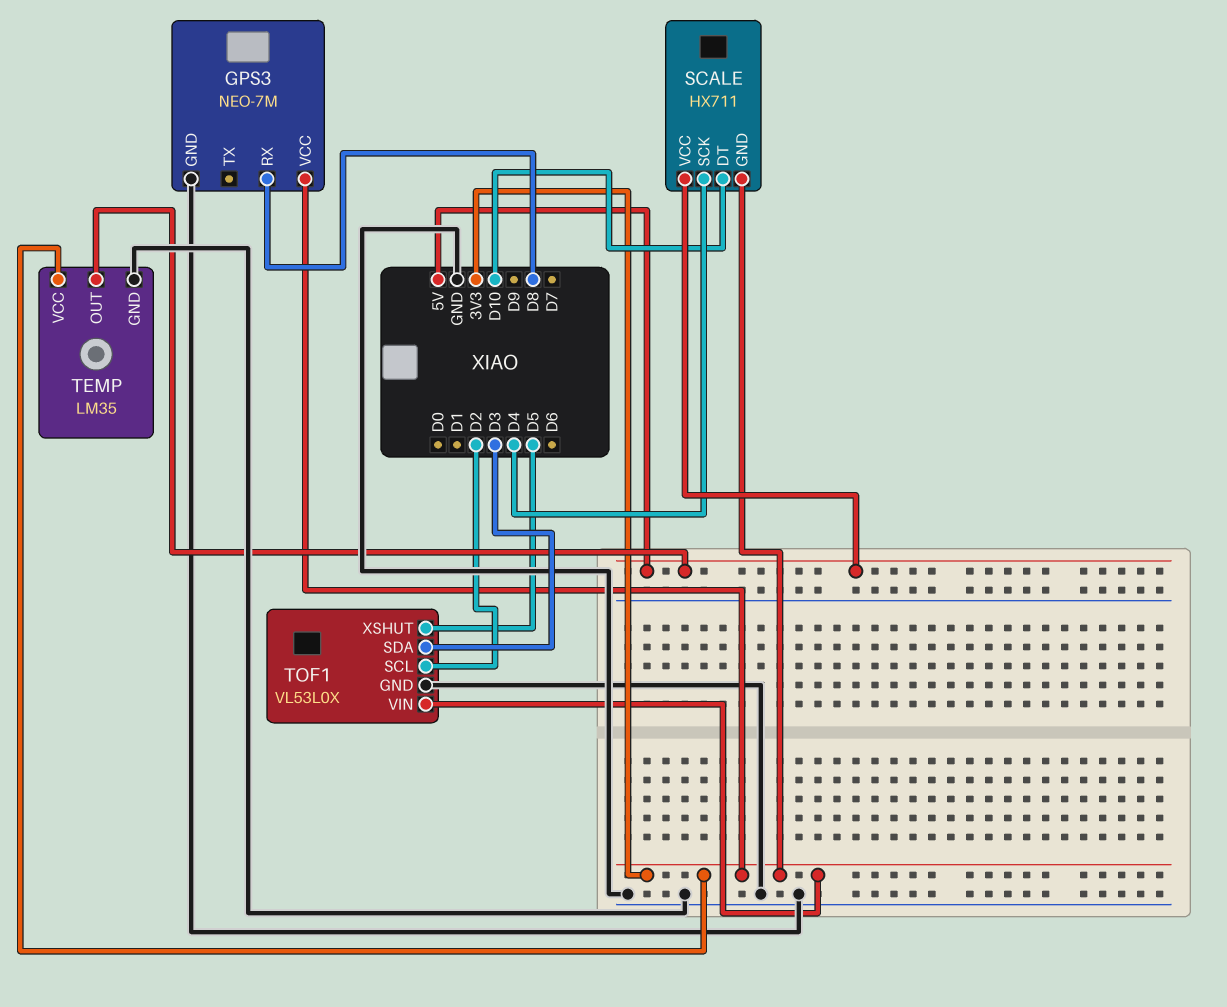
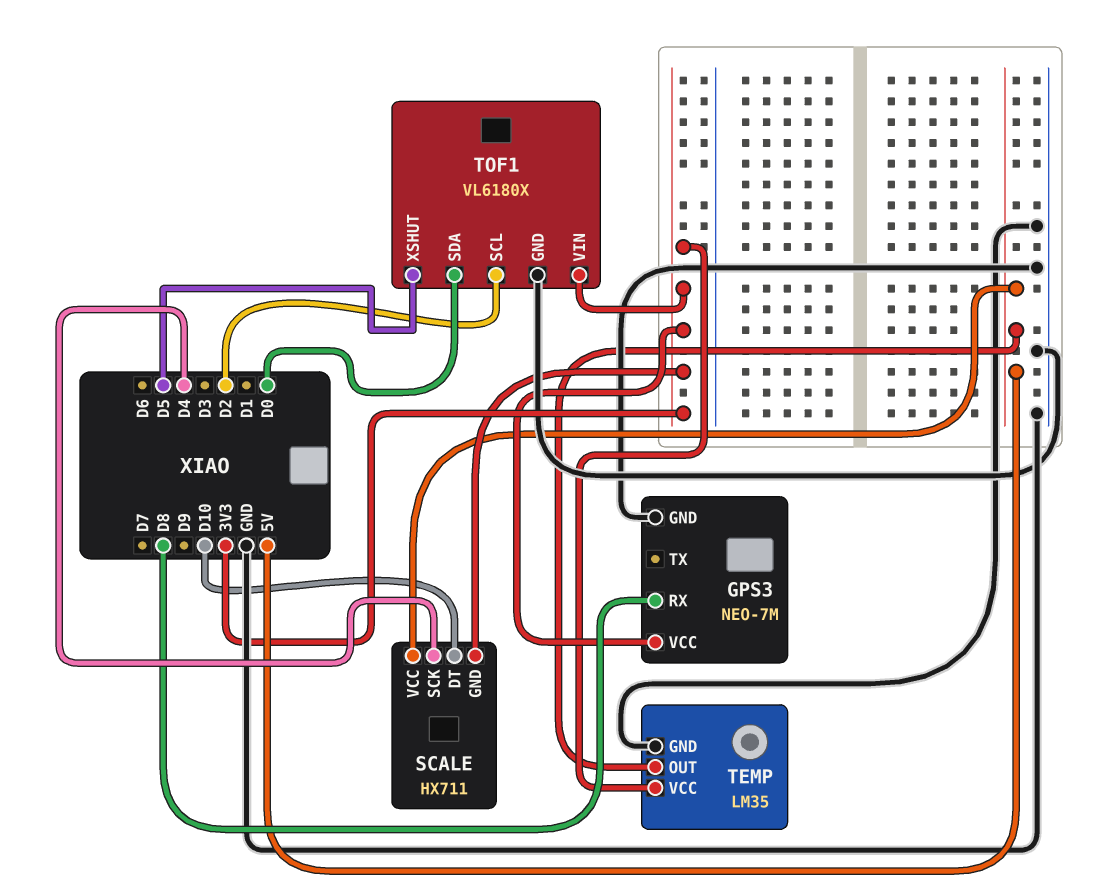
TOF1: VL53L0X -> VL6180X
TOF1 pin SDA: D3 -> D0

